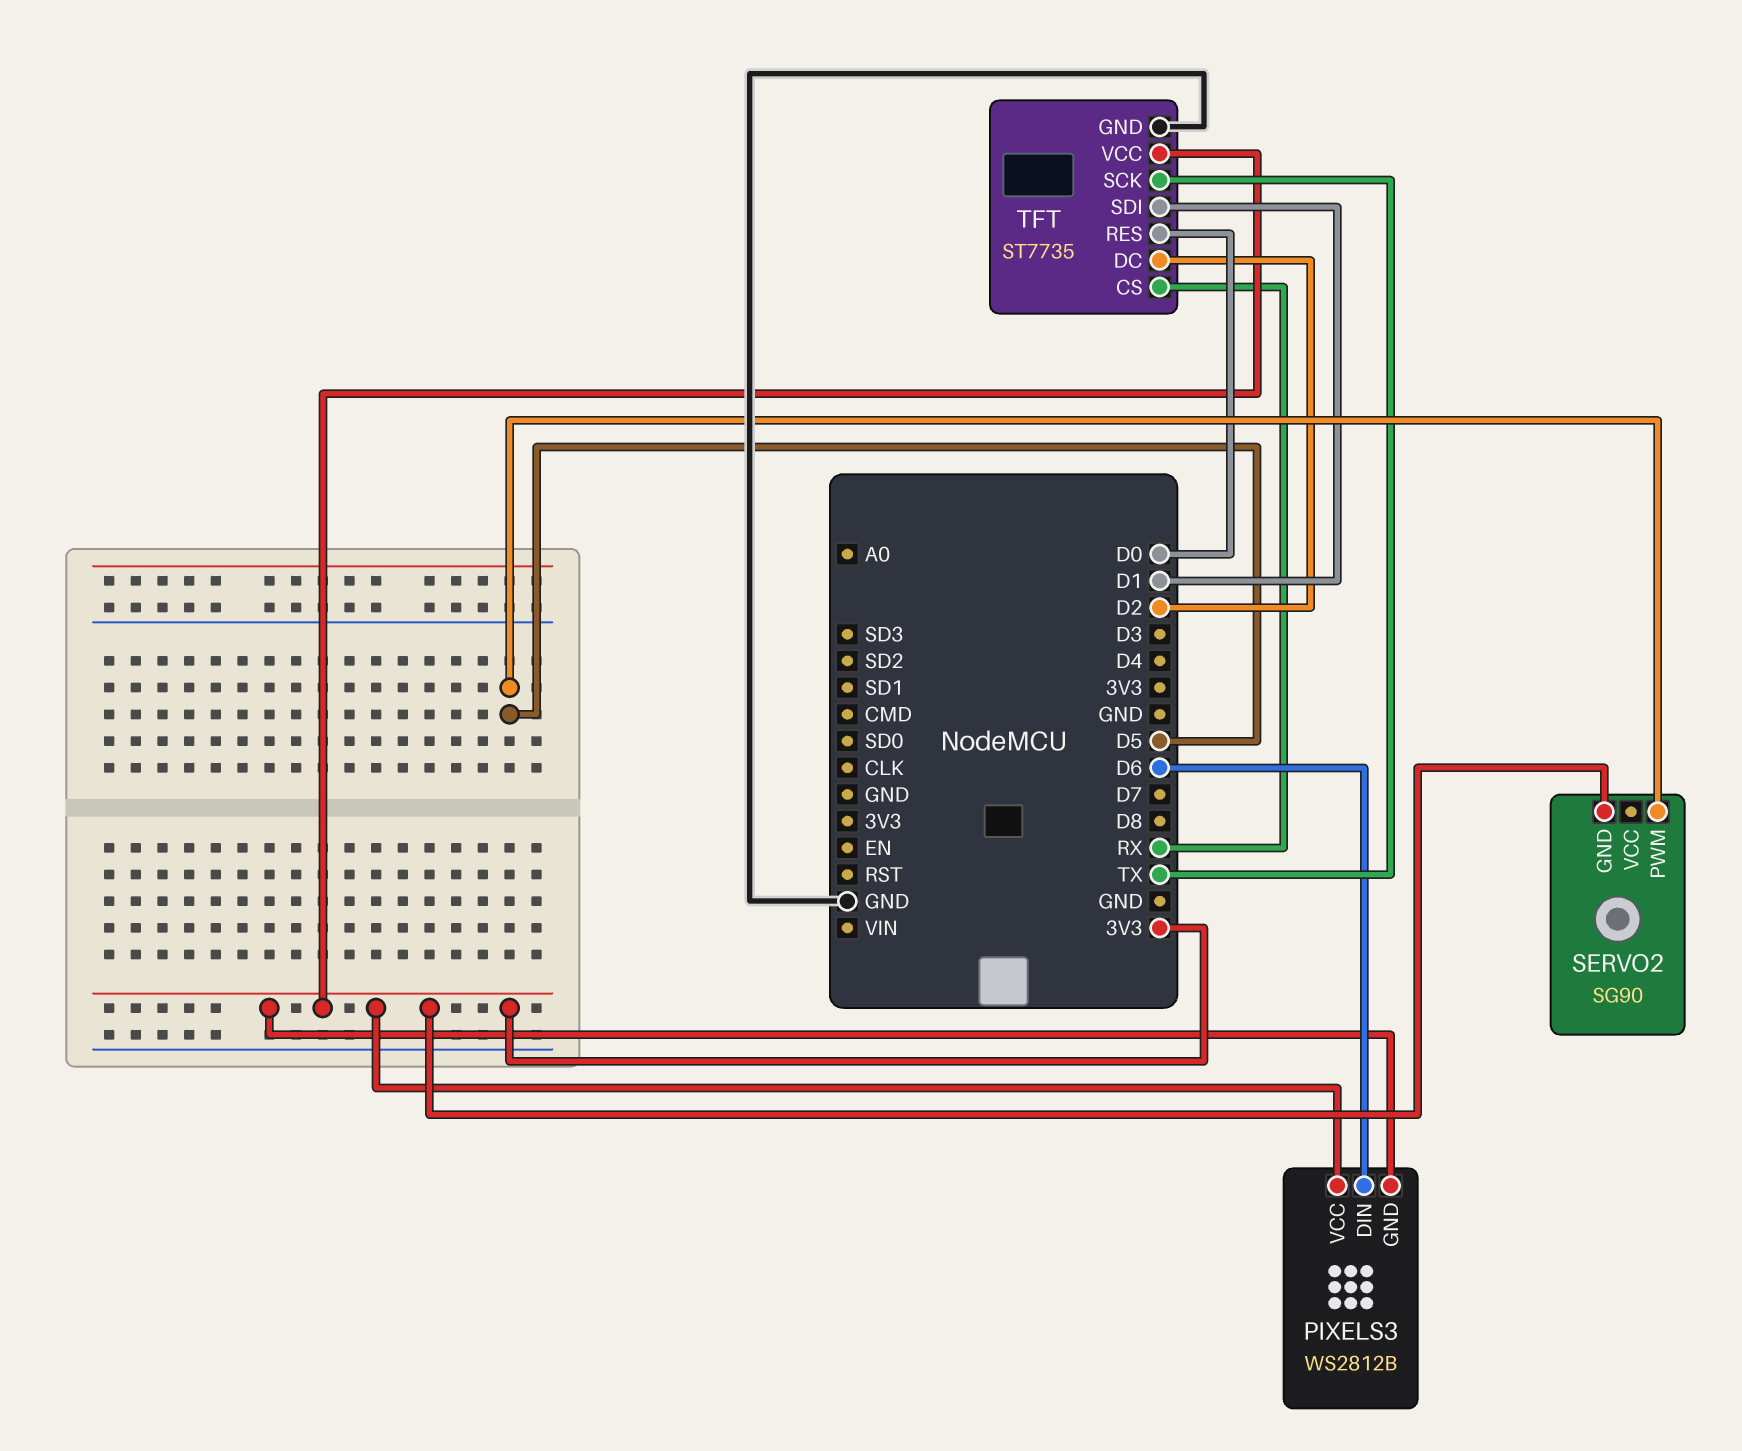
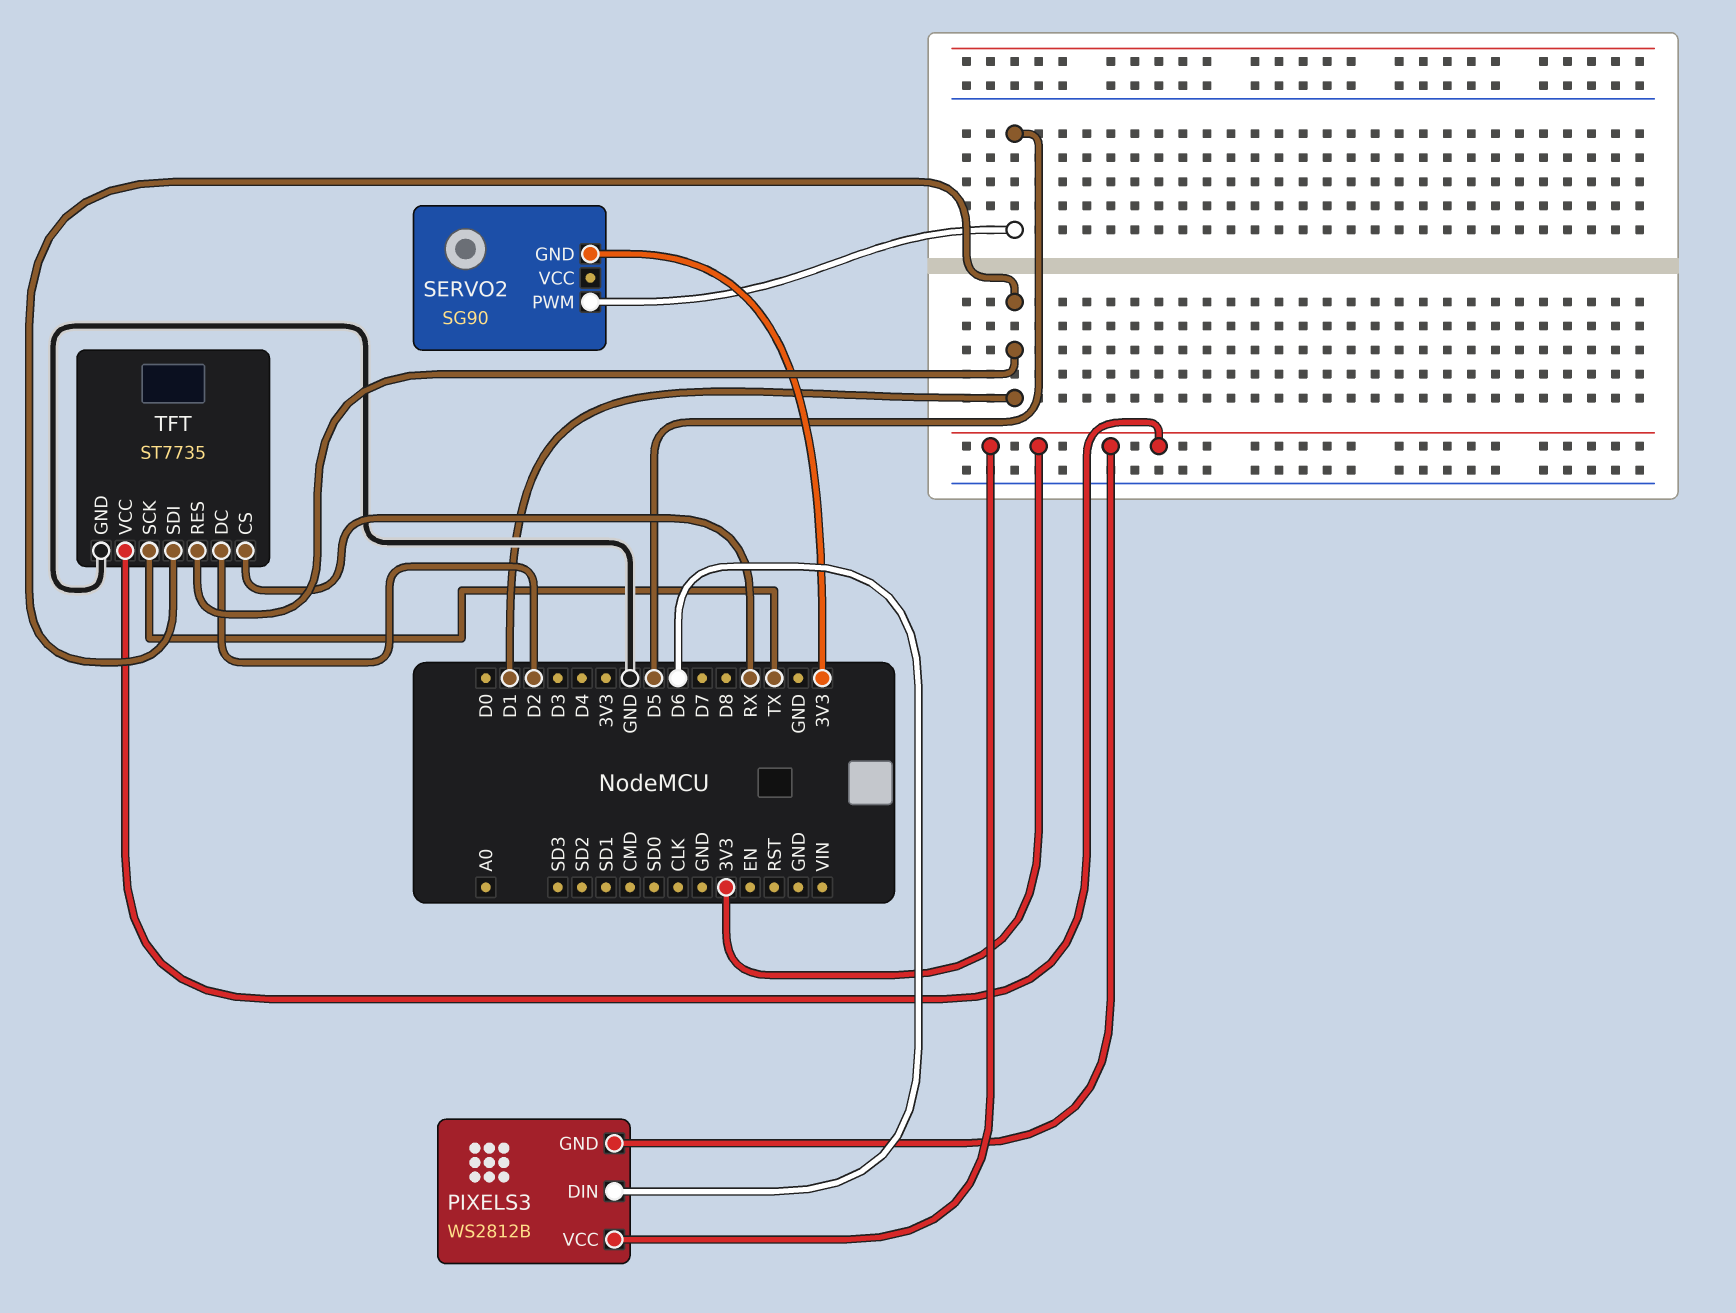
TFT pin RES: D0 -> D1

